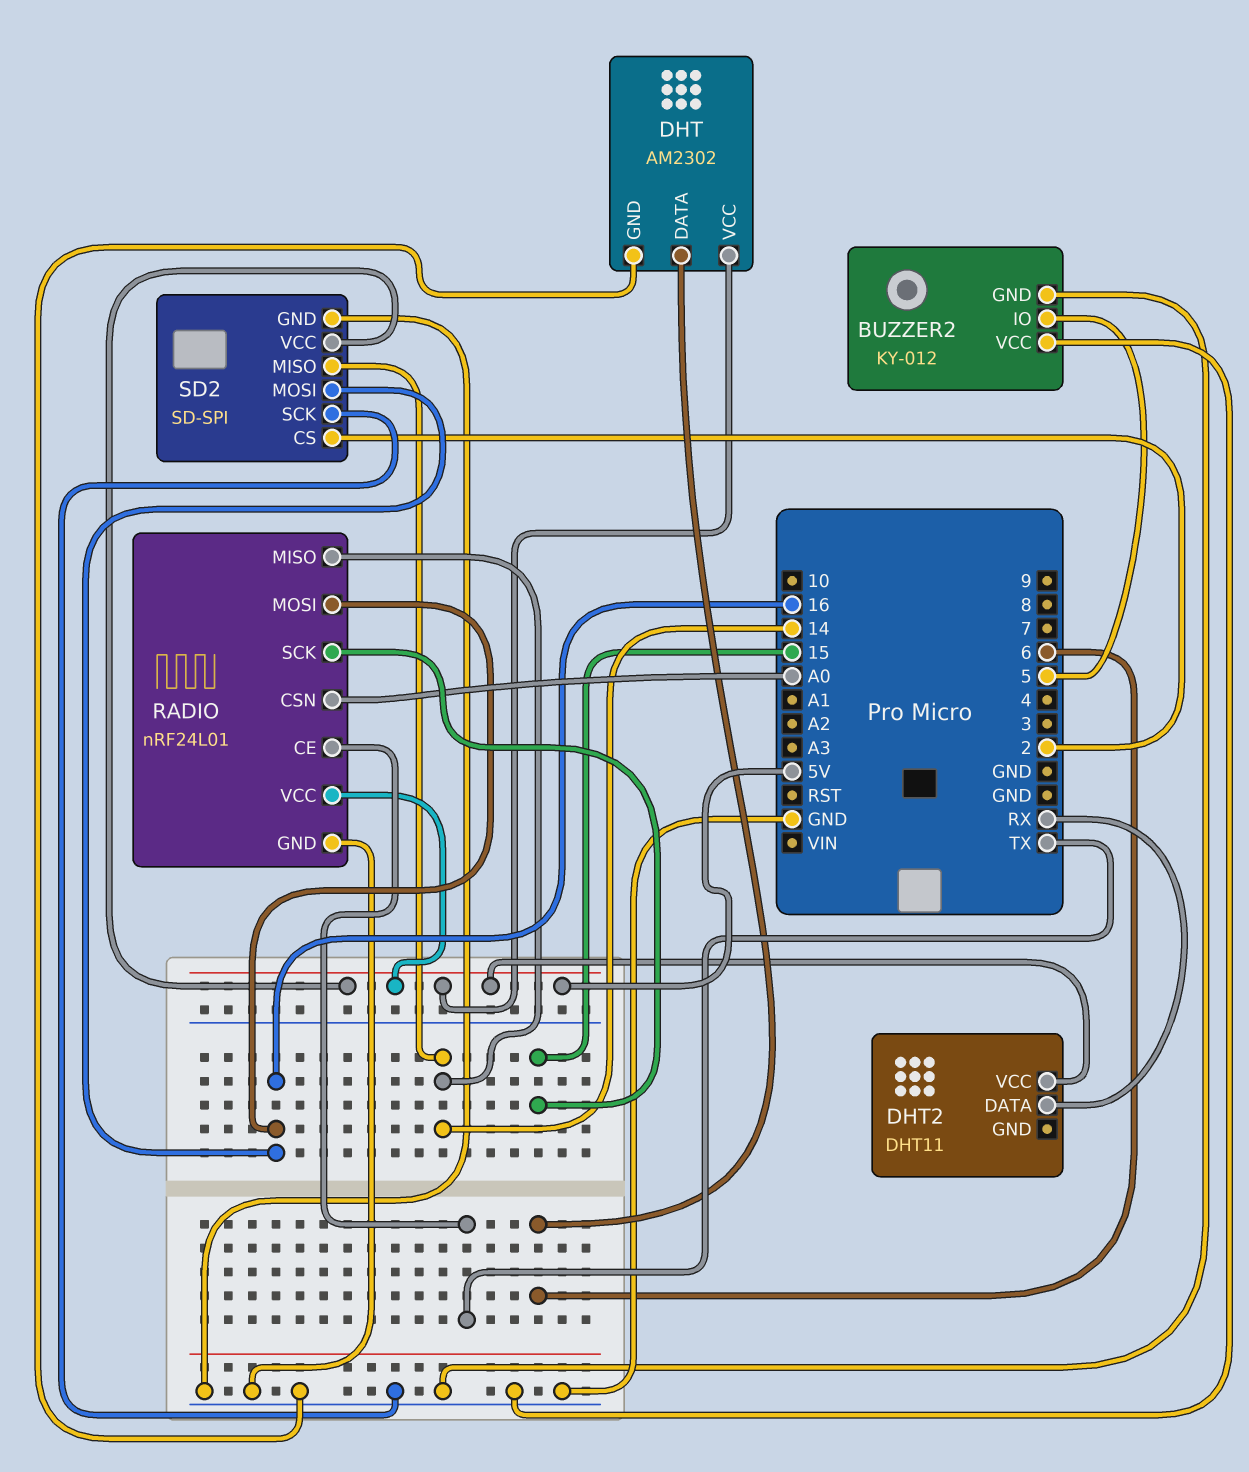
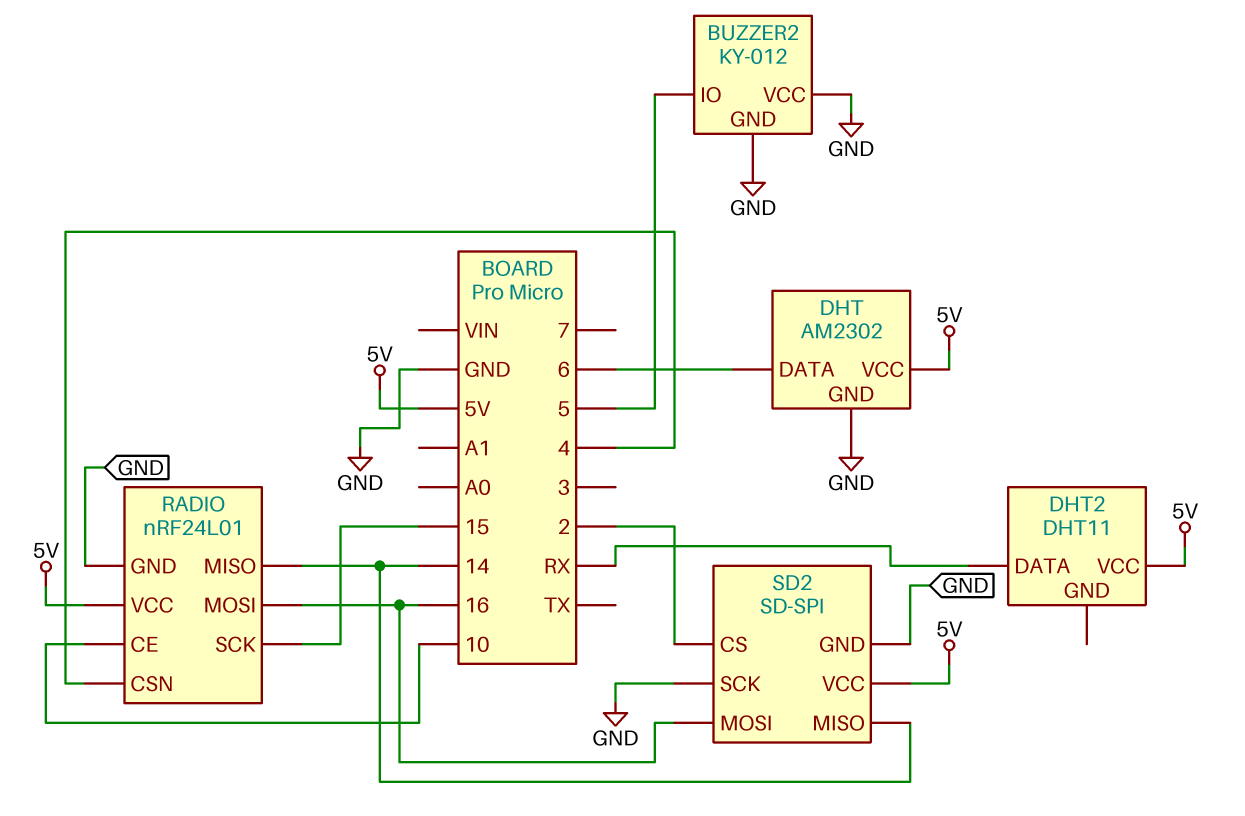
RADIO pin CE: TX -> 10
RADIO pin CSN: A0 -> 4

